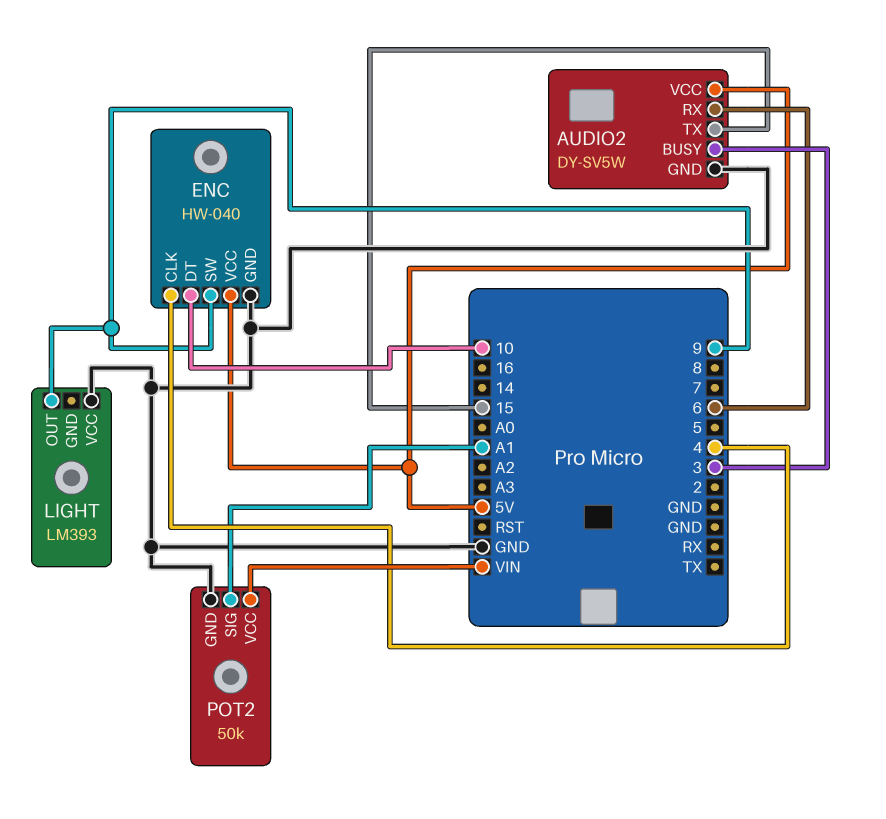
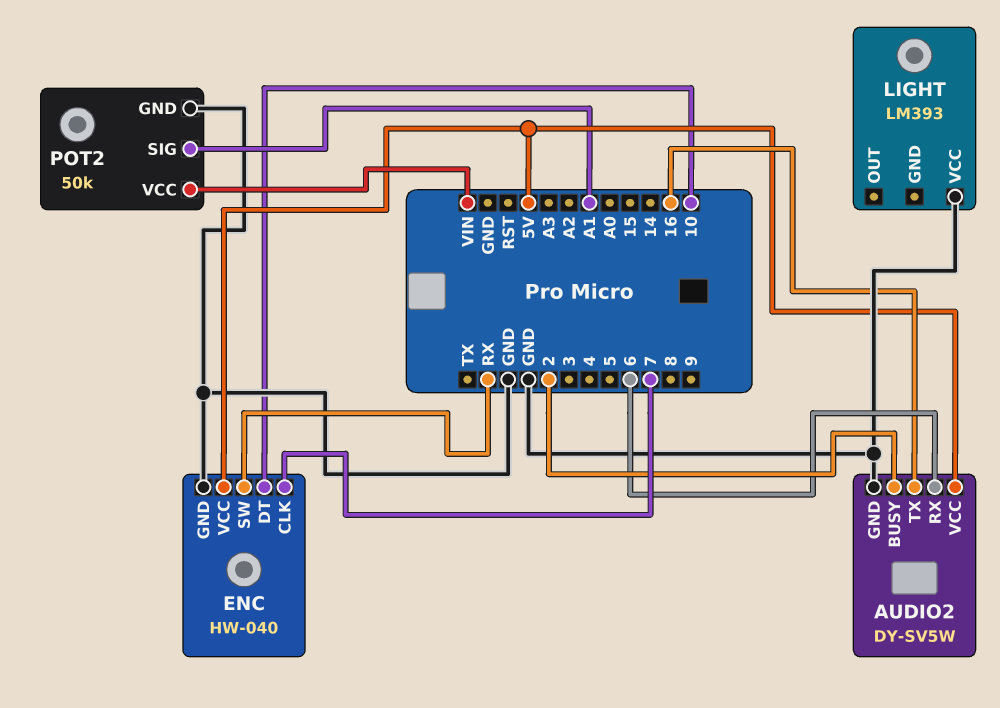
AUDIO2 pin BUSY: 3 -> 2
AUDIO2 pin TX: 15 -> 16
ENC pin CLK: 4 -> 7
ENC pin SW: 9 -> RX
LIGHT pin OUT: 9 -> none

